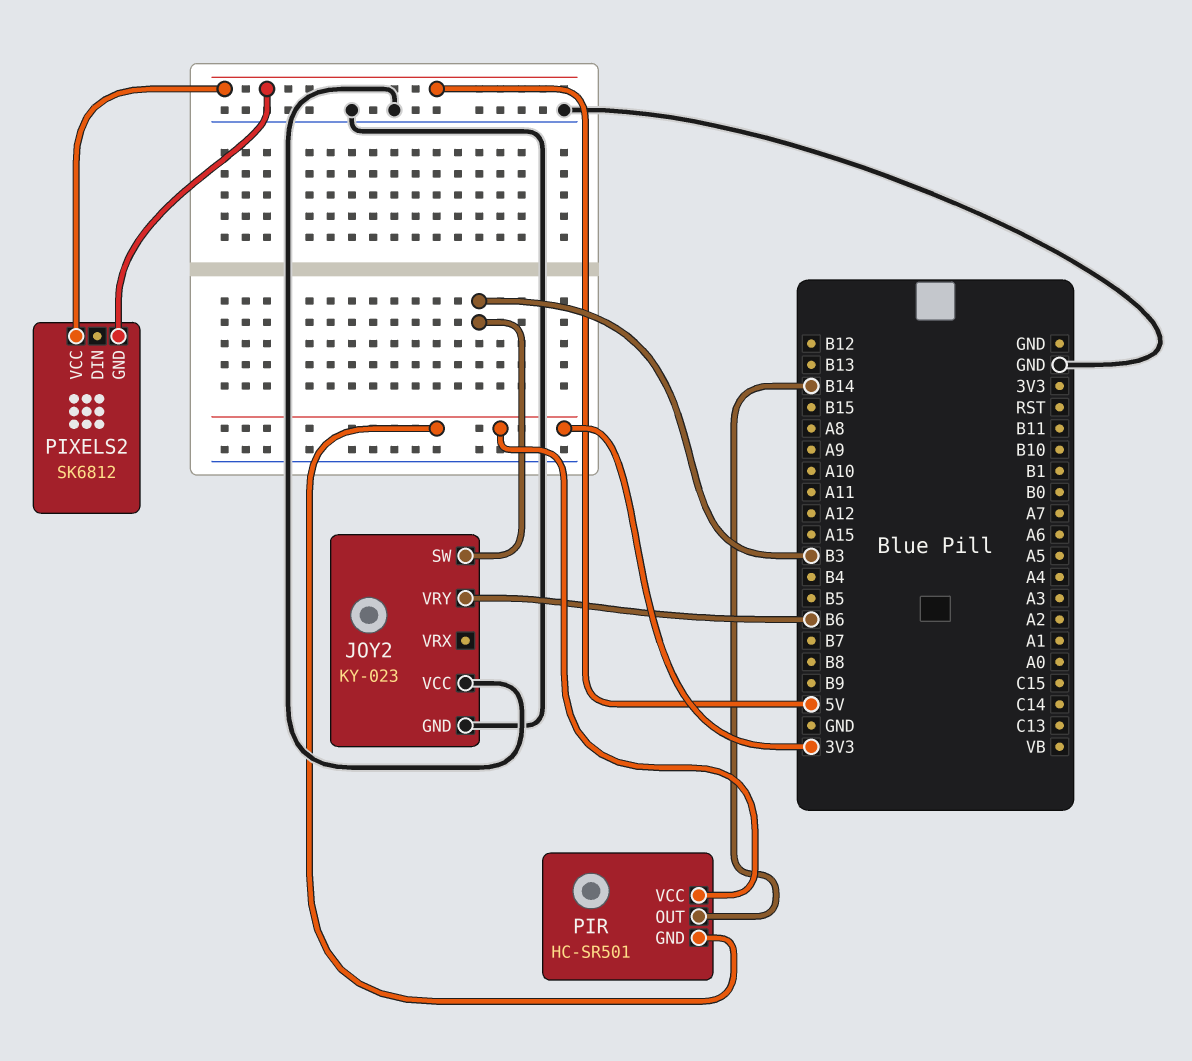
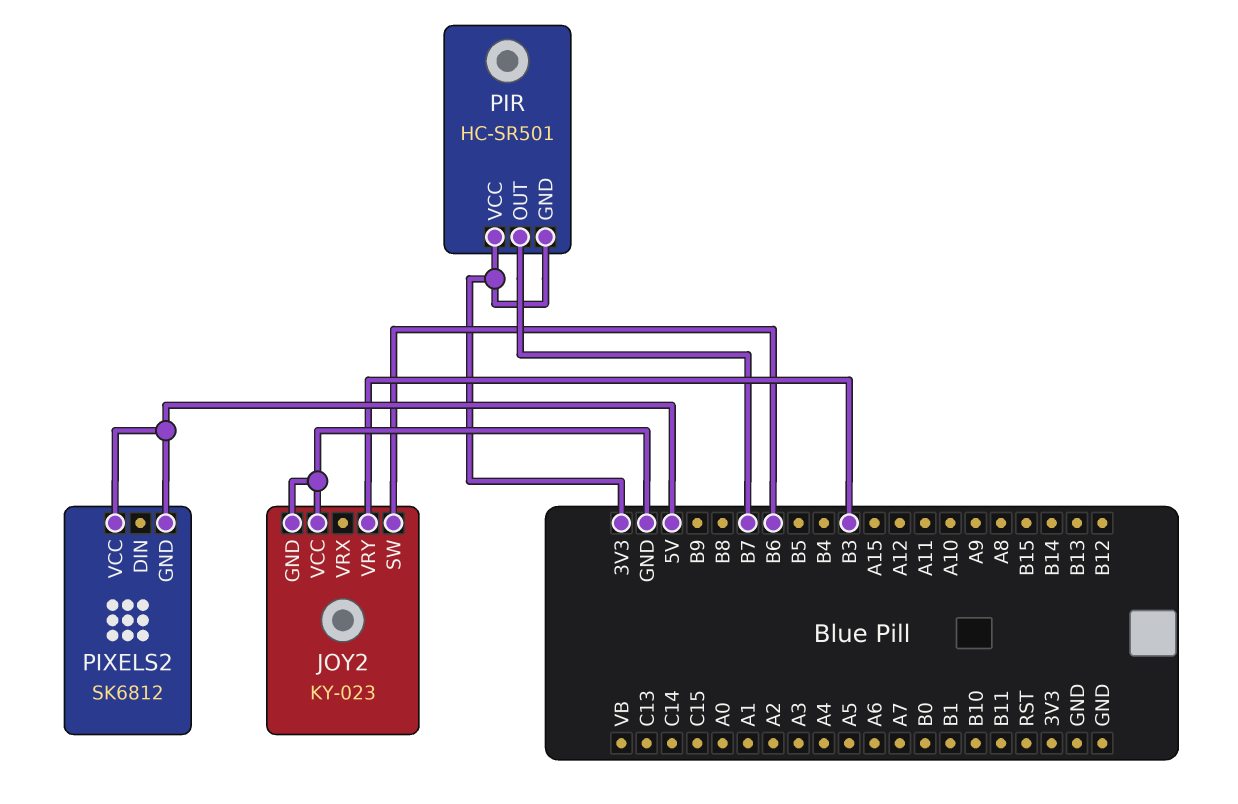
JOY2 pin SW: B3 -> B6
JOY2 pin VRY: B6 -> B3
PIR pin OUT: B14 -> B7

